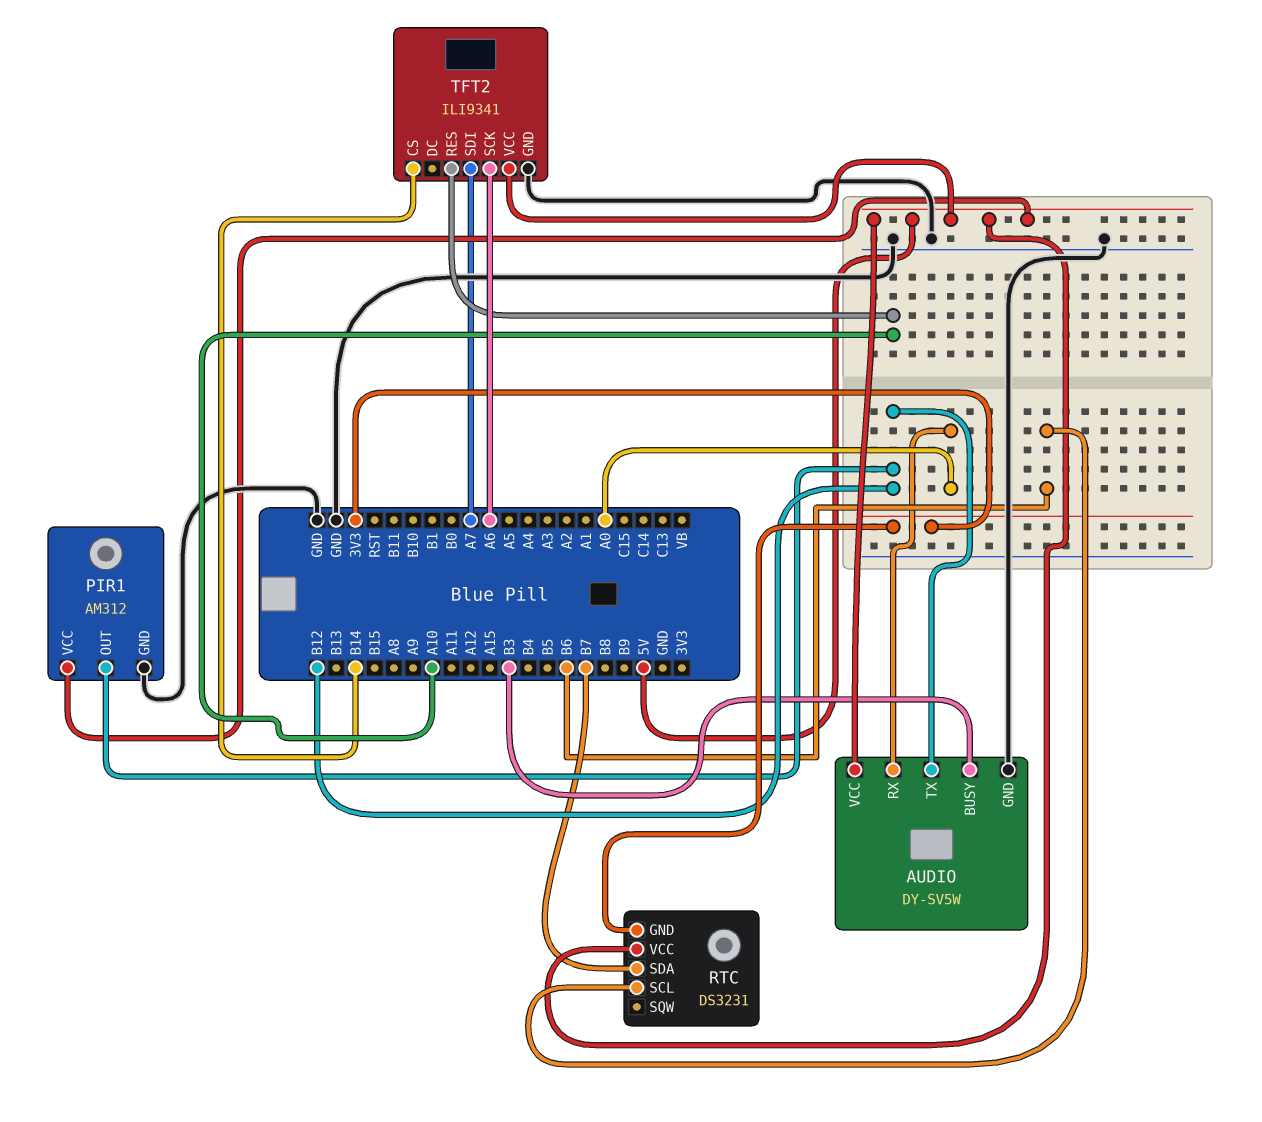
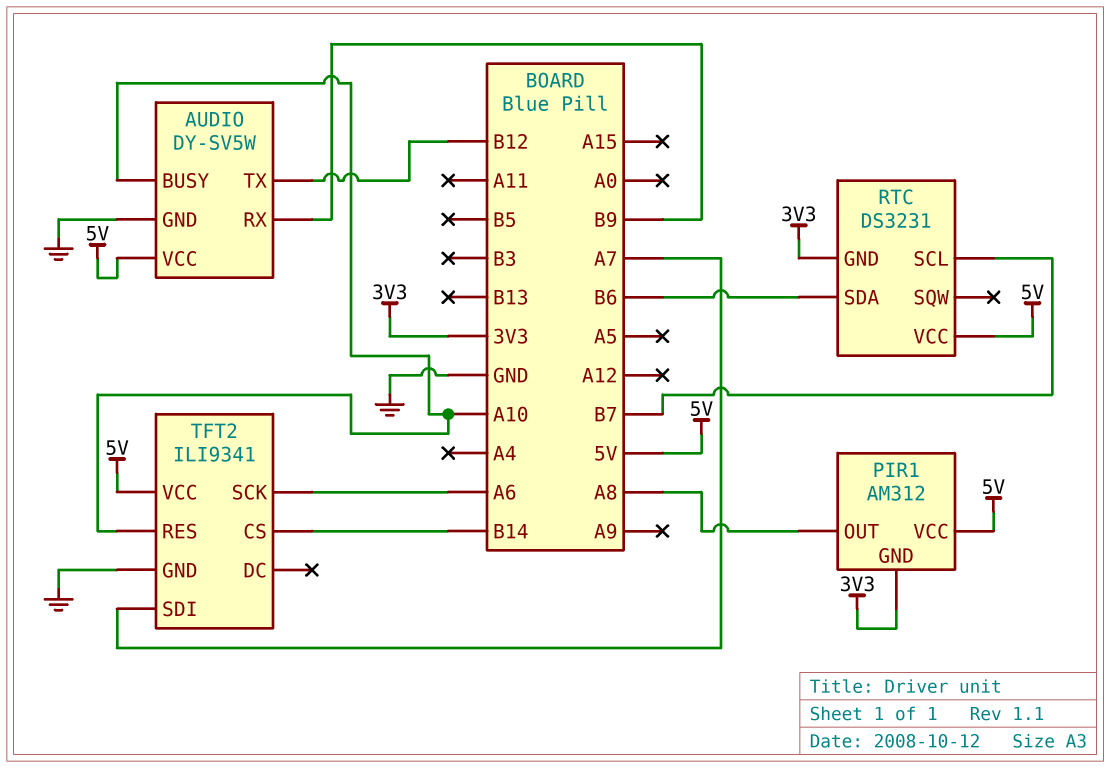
AUDIO pin BUSY: B3 -> A10
AUDIO pin RX: A0 -> B9
PIR1 pin GND: GND -> 3V3
PIR1 pin OUT: B12 -> A8
RTC pin SCL: B6 -> B7
RTC pin SDA: B7 -> B6

